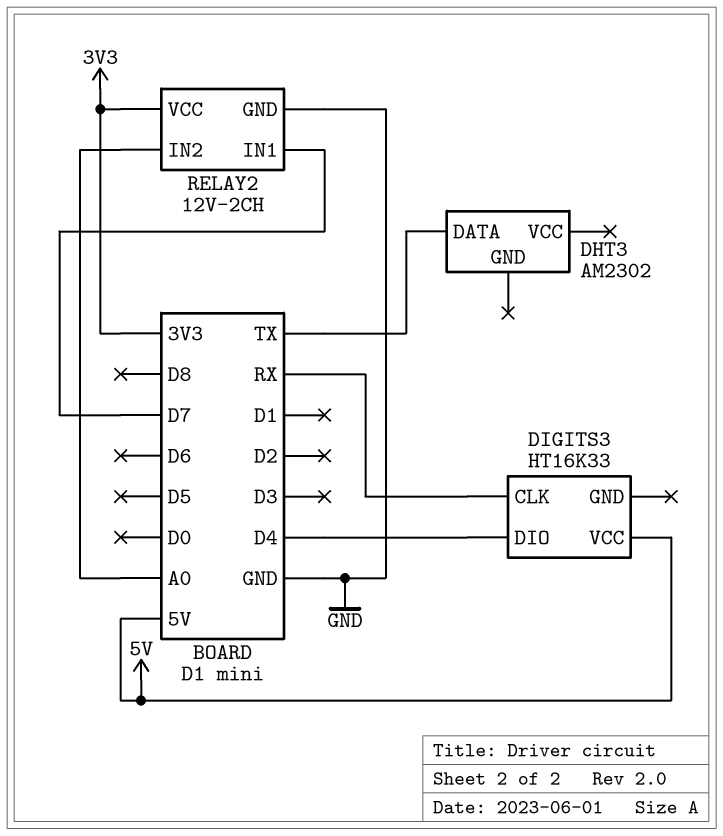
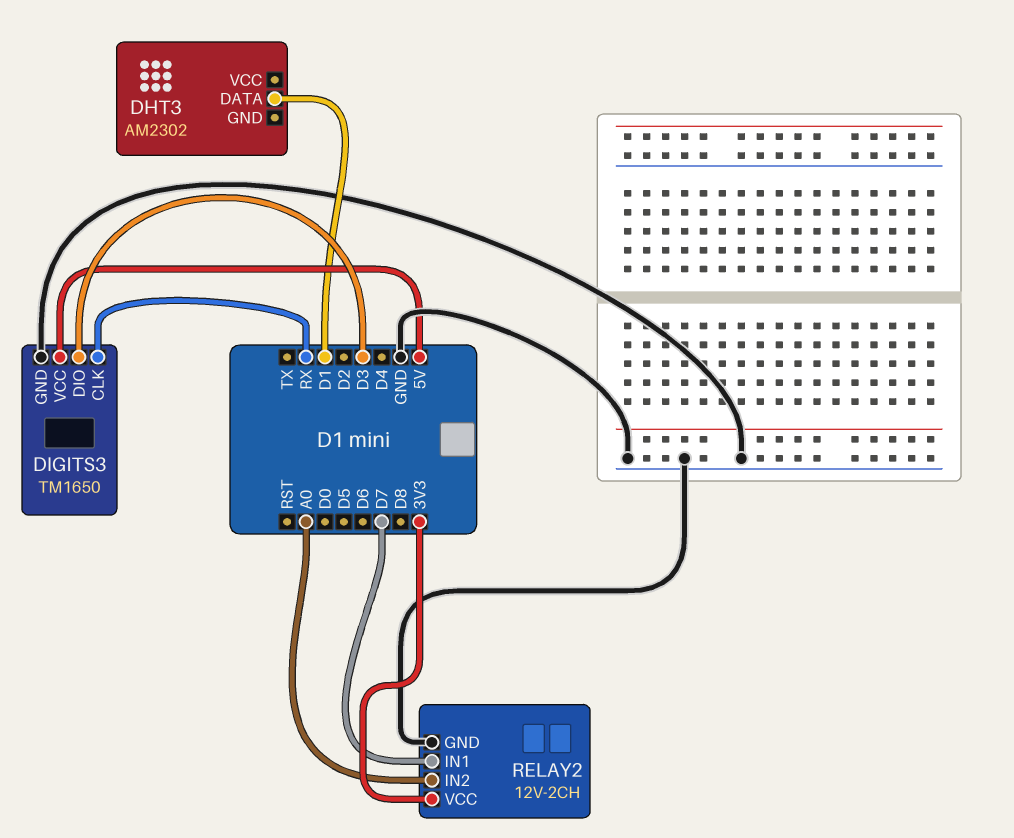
DHT3 pin DATA: TX -> D1
DIGITS3: HT16K33 -> TM1650
DIGITS3 pin DIO: D4 -> D3
DIGITS3 pin GND: none -> GND

